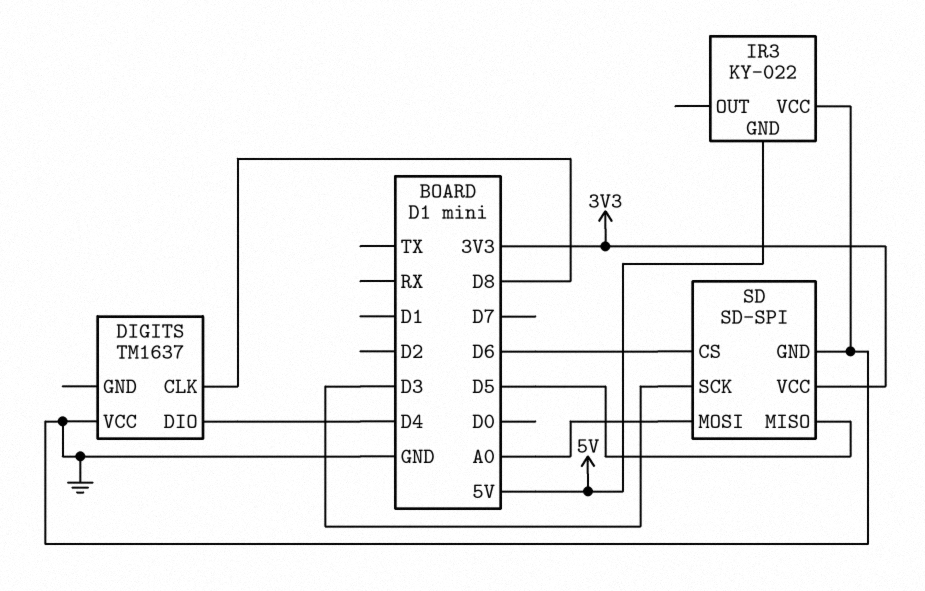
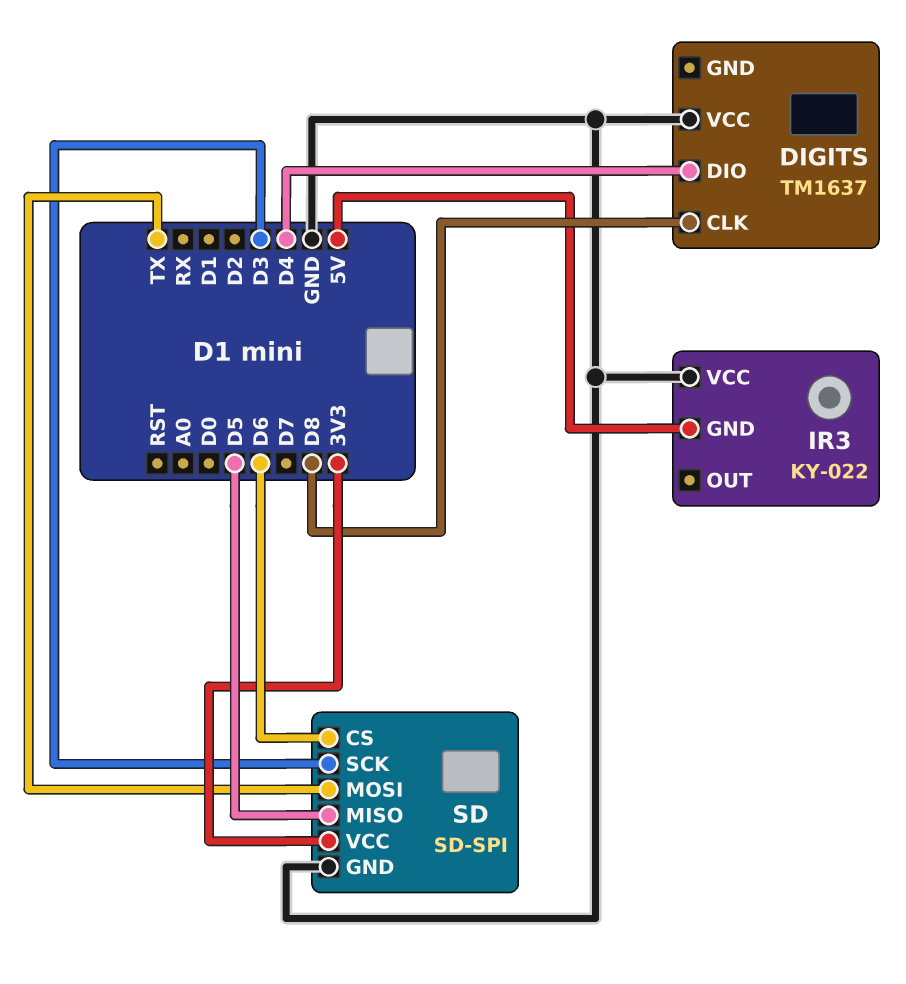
SD pin MOSI: A0 -> TX

